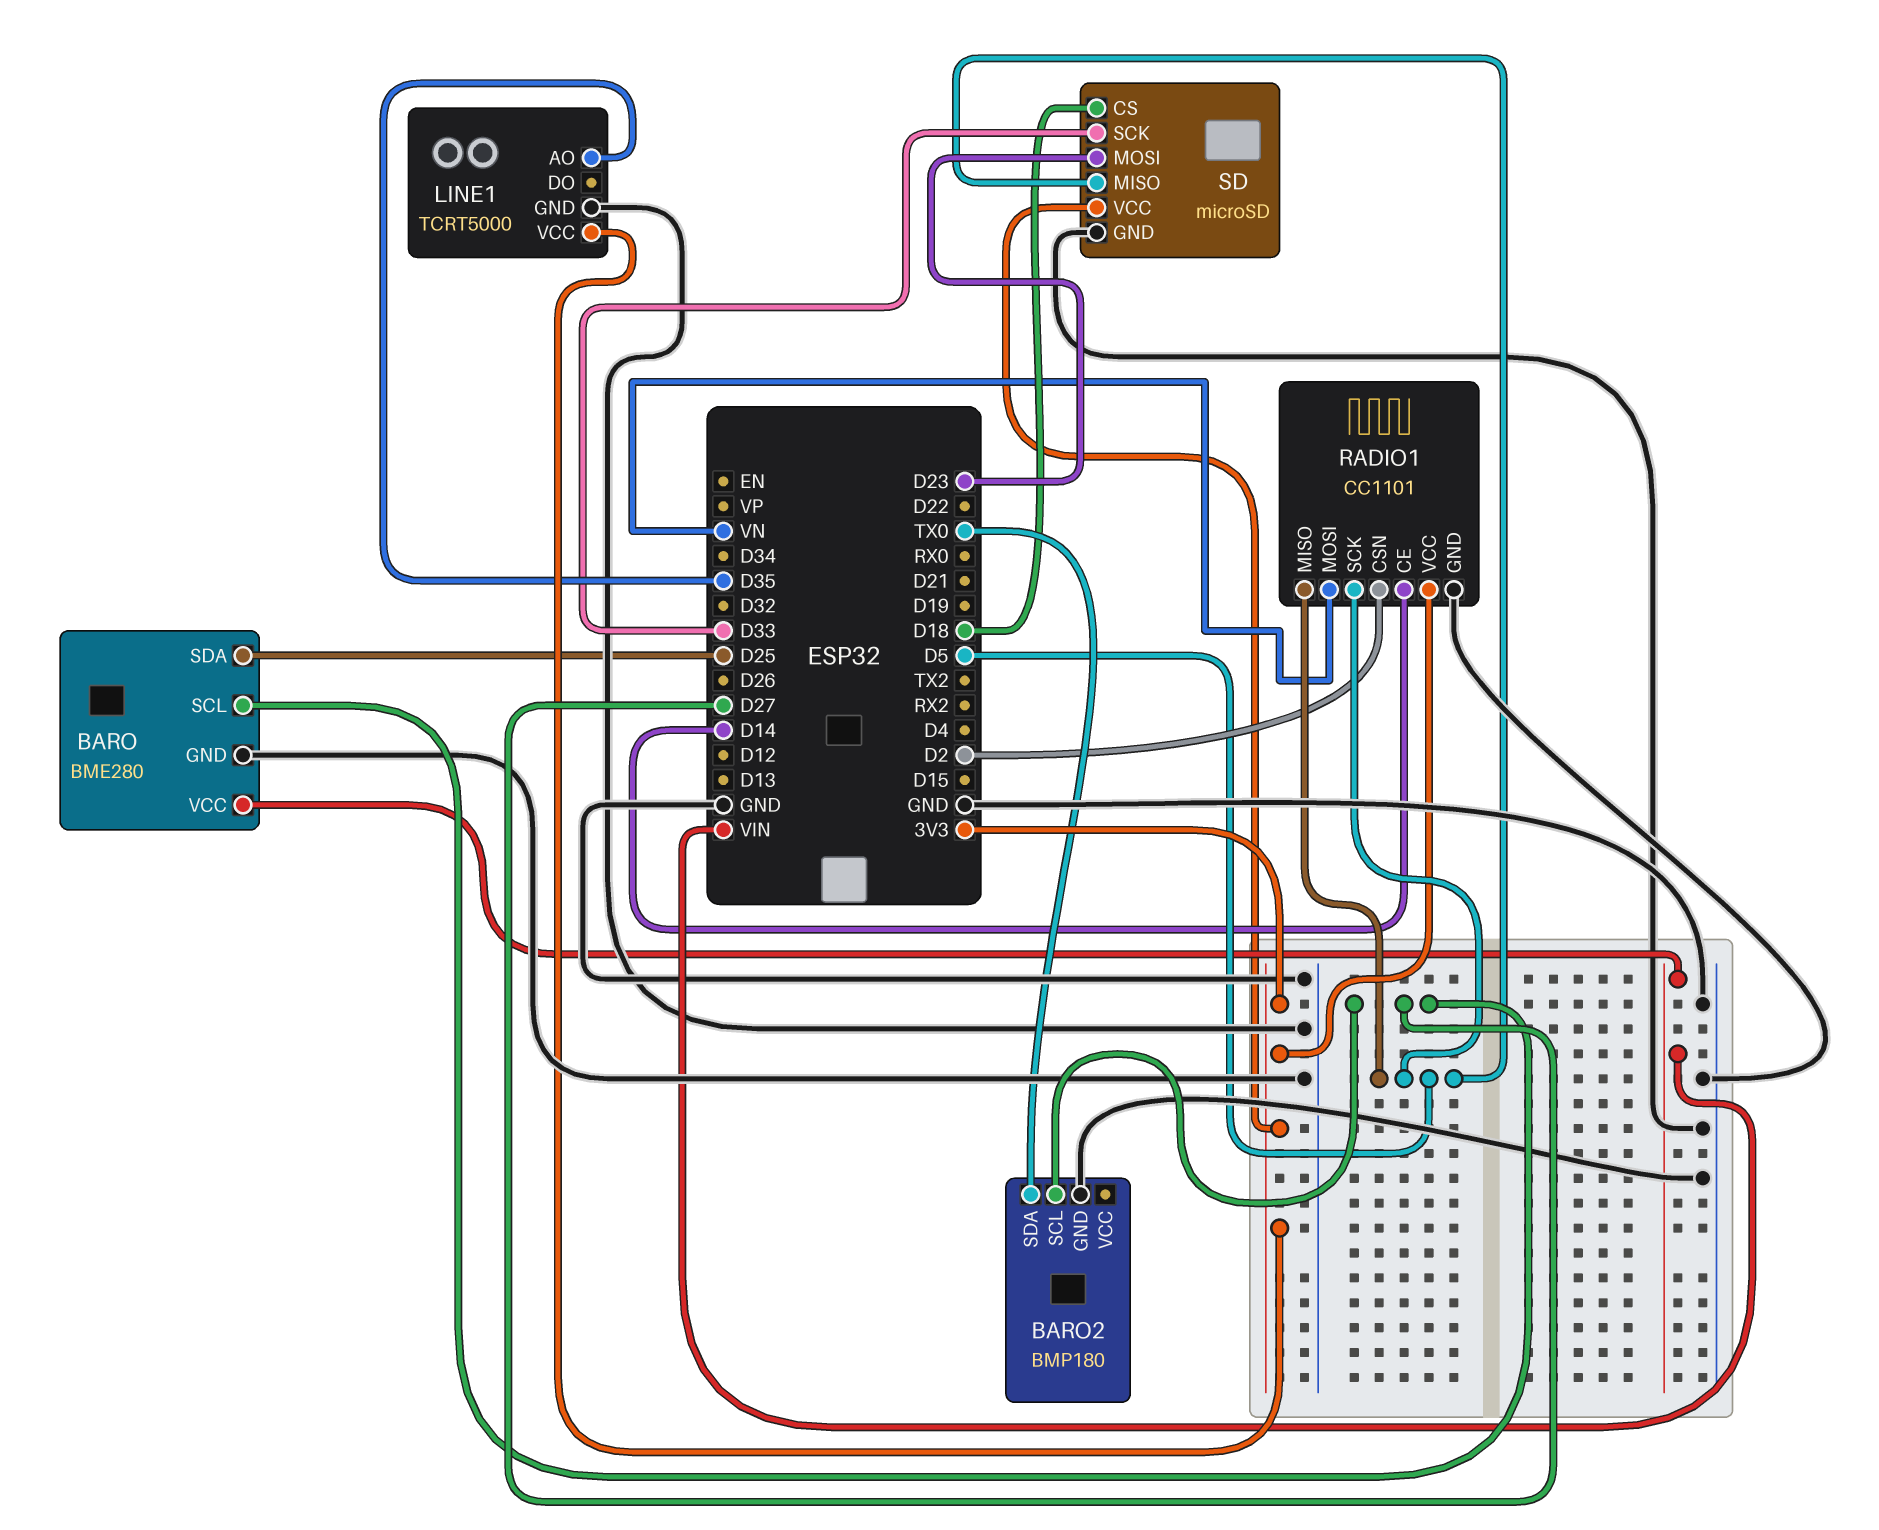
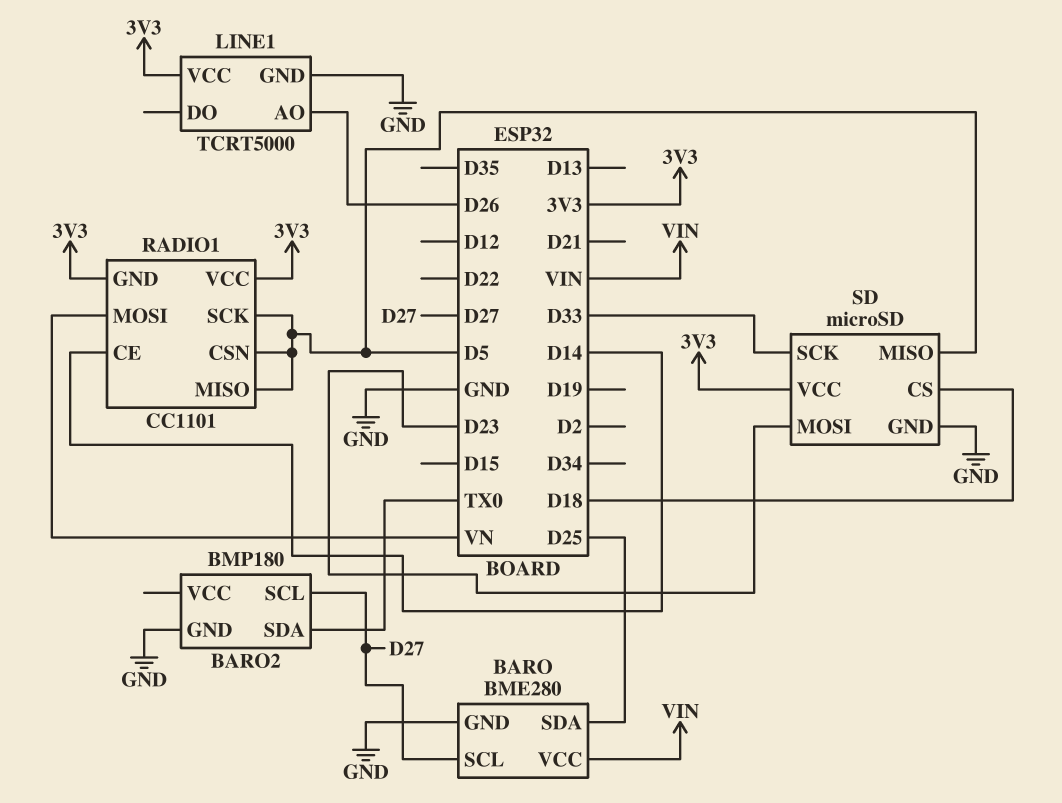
LINE1 pin AO: D35 -> D26
RADIO1 pin CSN: D2 -> D5
RADIO1 pin GND: GND -> 3V3

